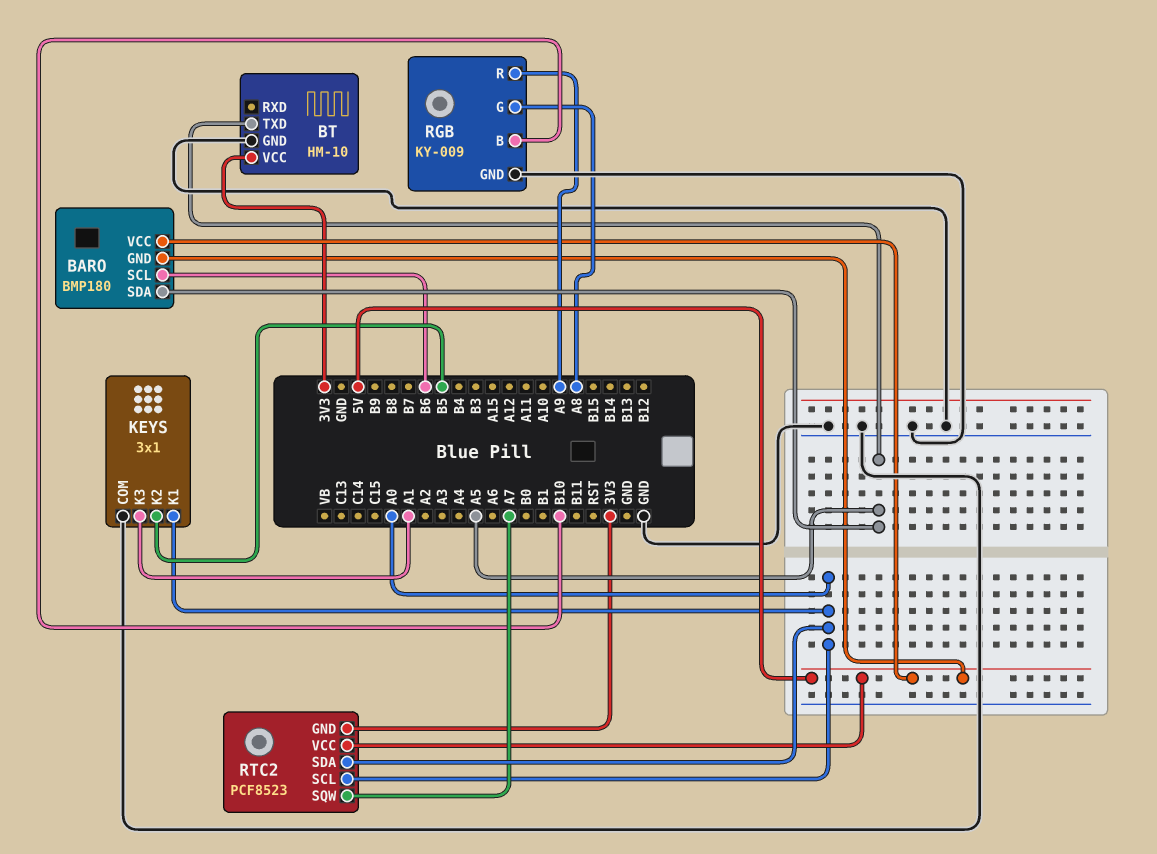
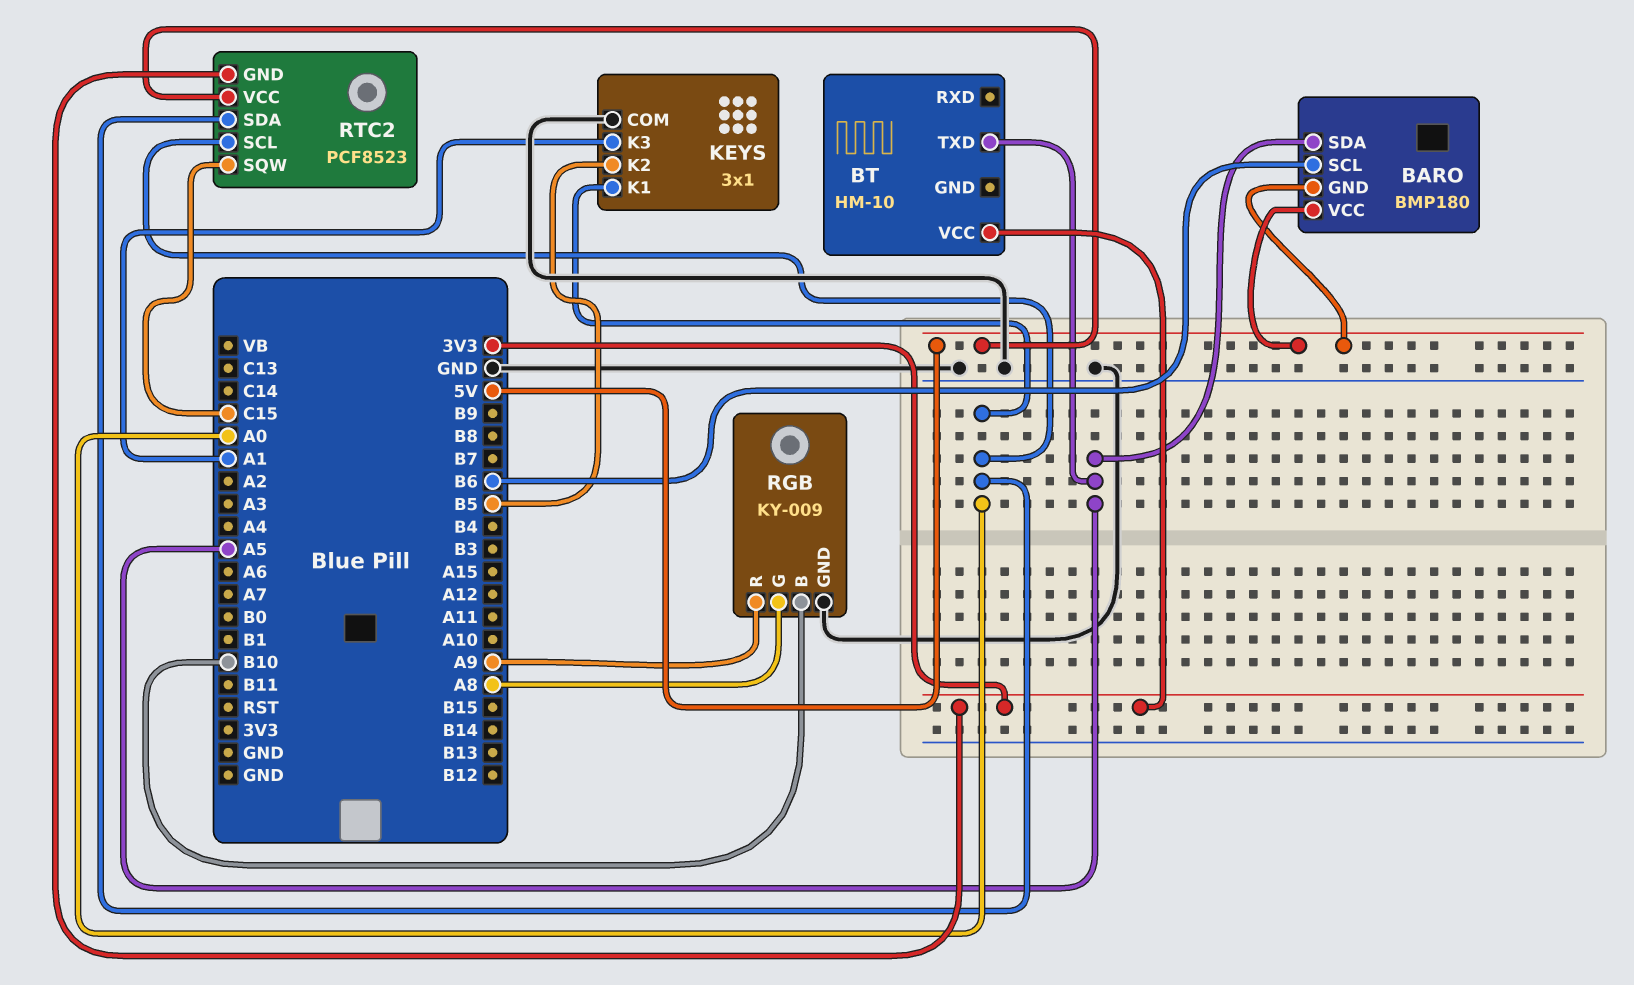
BT pin GND: GND -> none
RTC2 pin SQW: A7 -> C15

